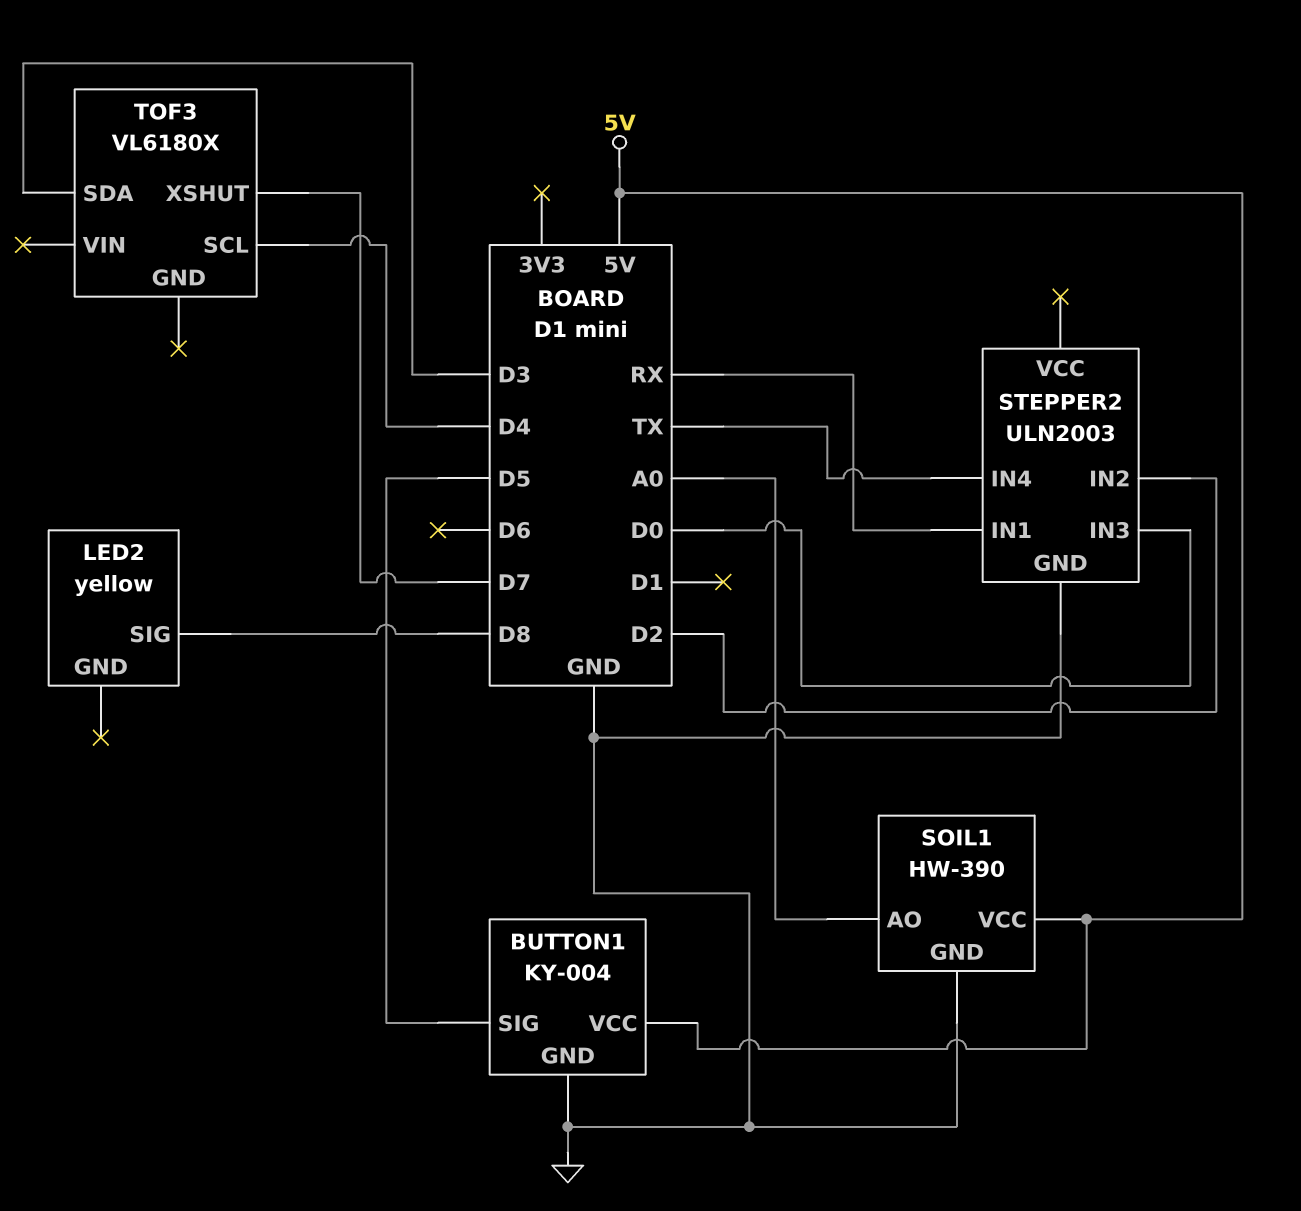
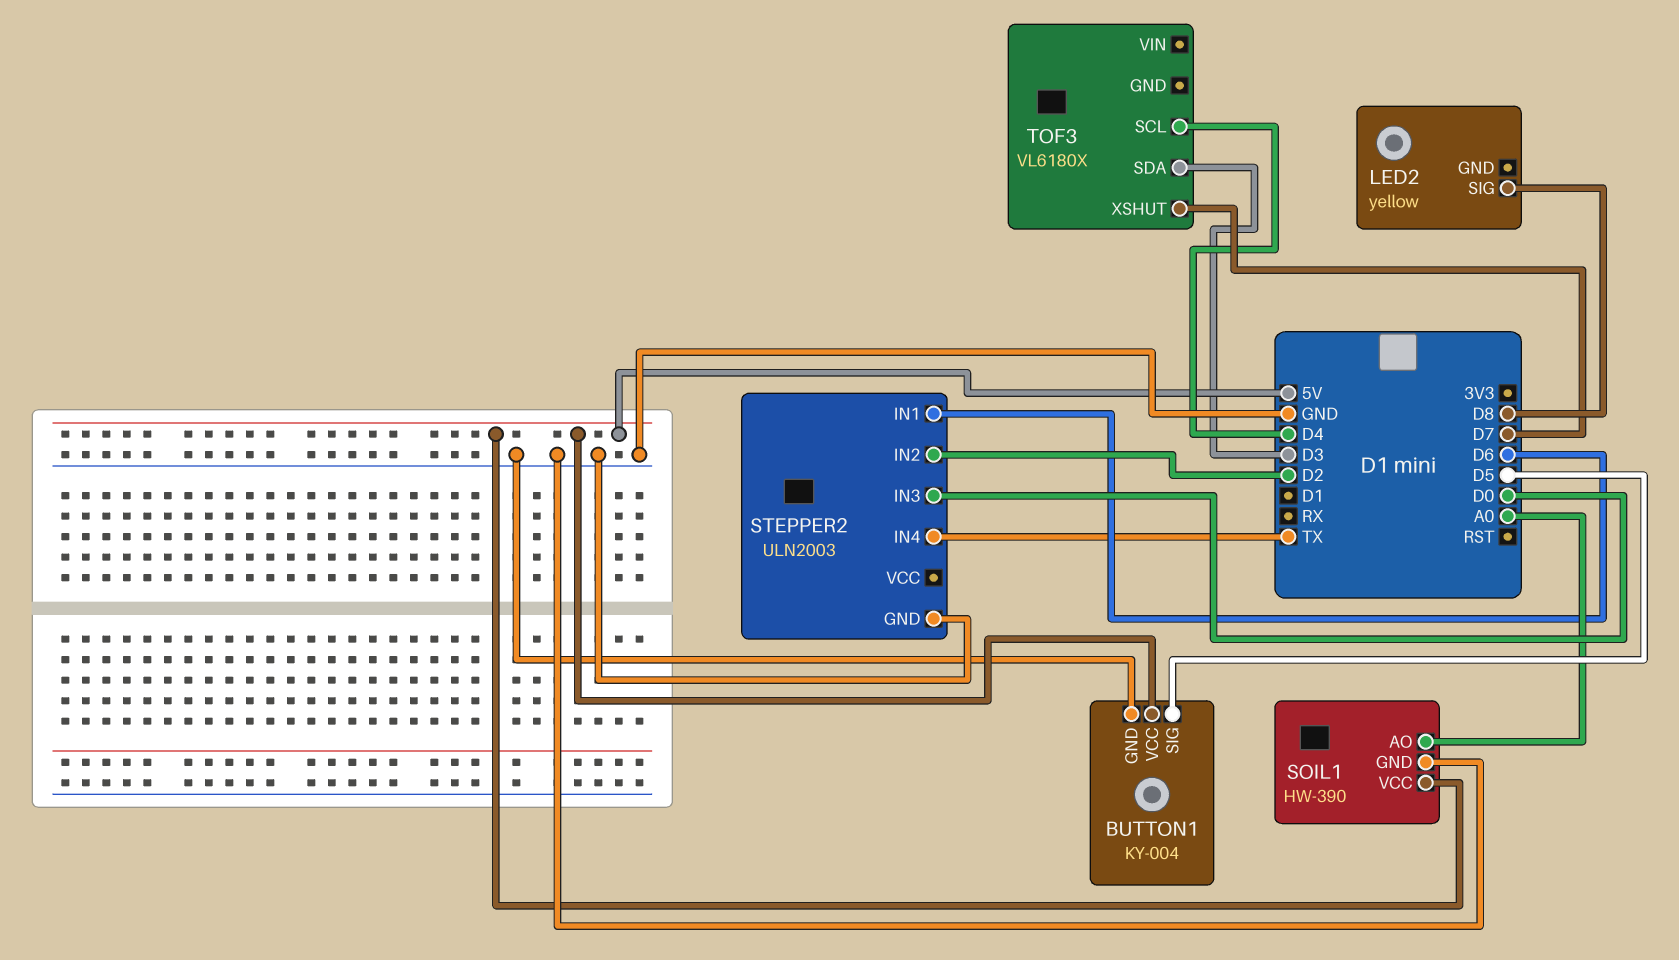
STEPPER2 pin IN1: RX -> D6

